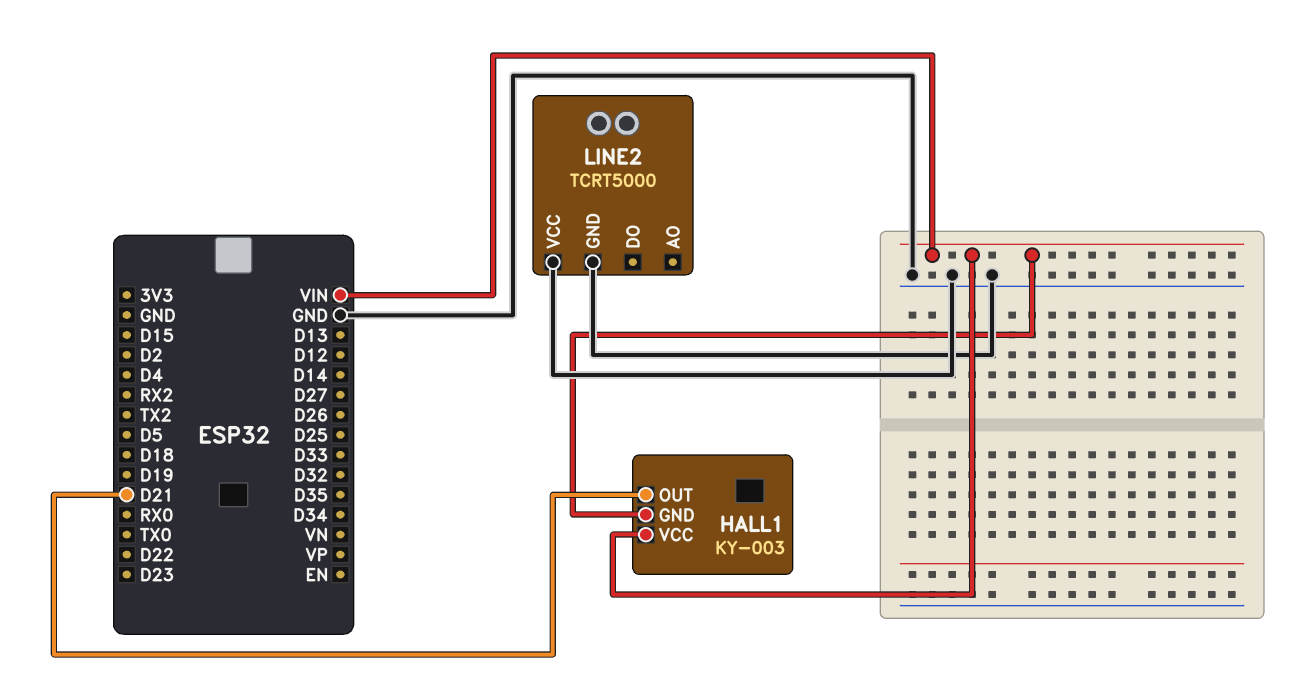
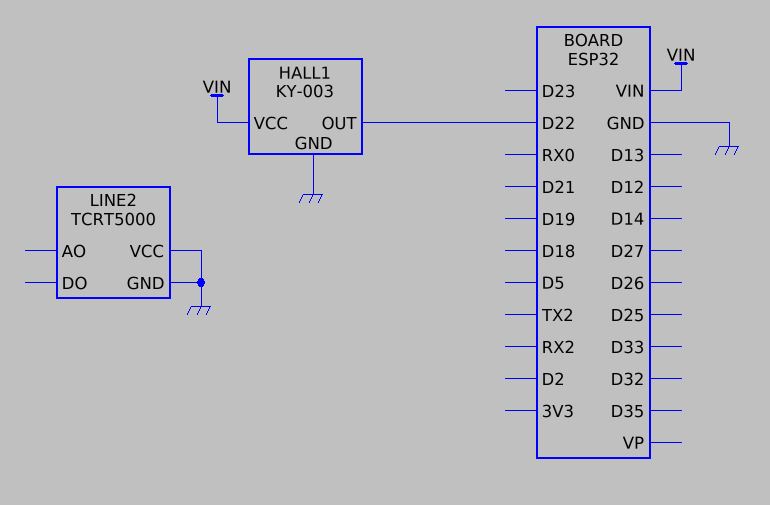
HALL1 pin GND: VIN -> GND
HALL1 pin OUT: D21 -> D22

